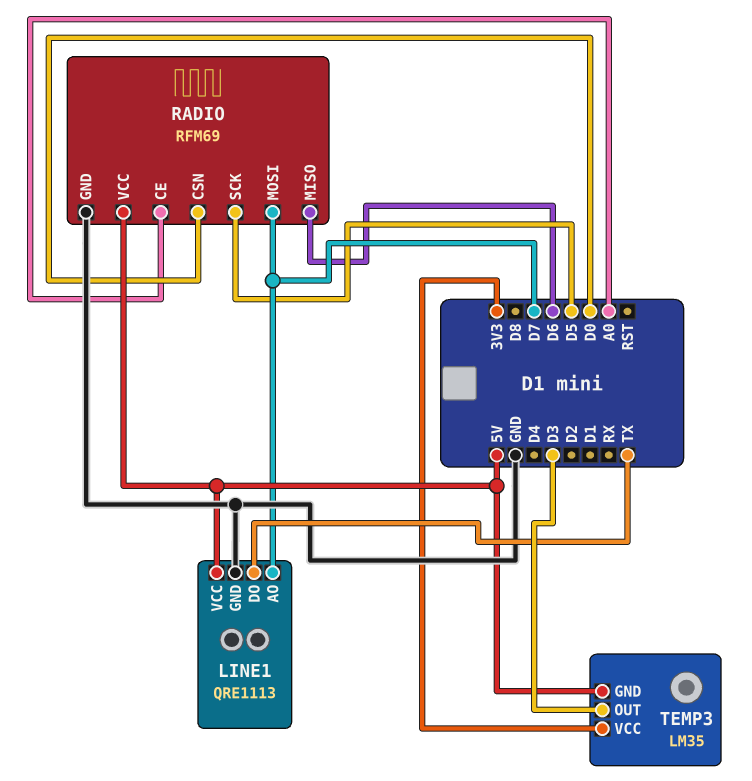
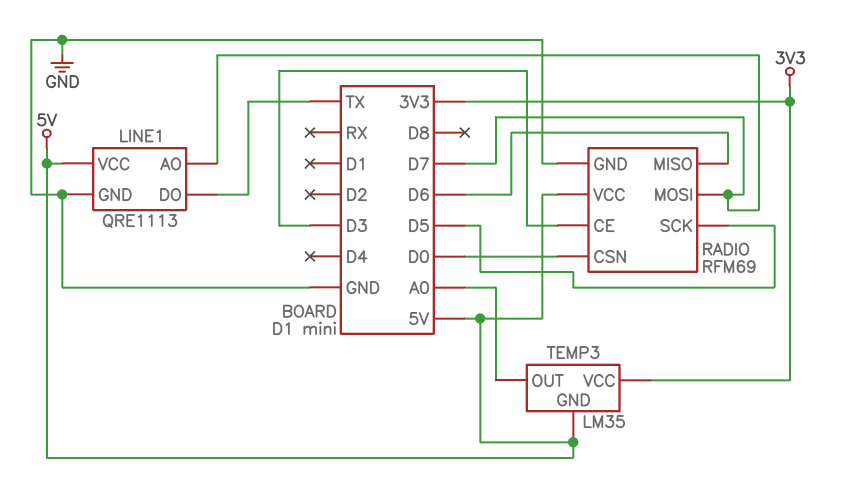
RADIO pin CE: A0 -> D3
TEMP3 pin OUT: D3 -> A0

